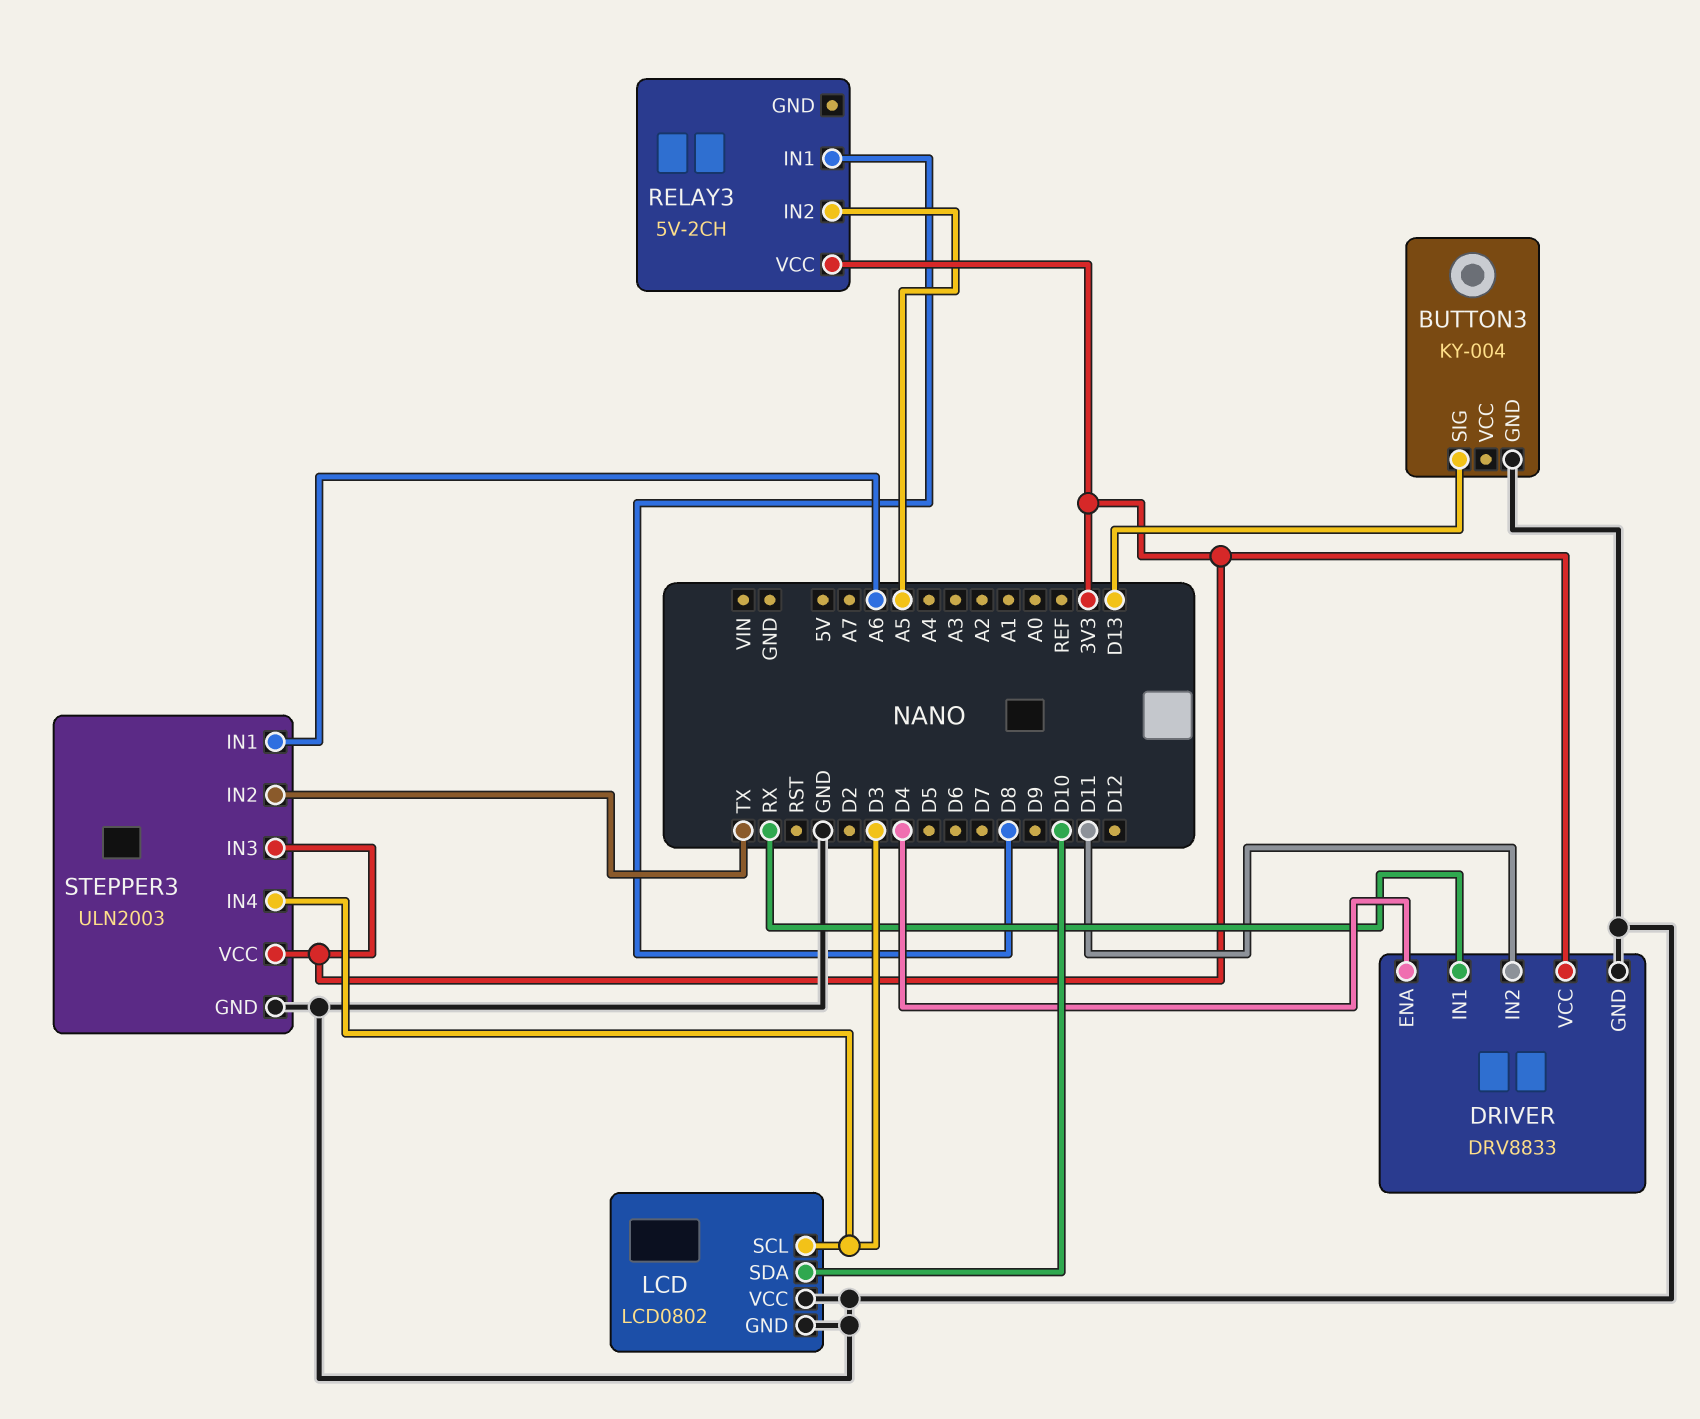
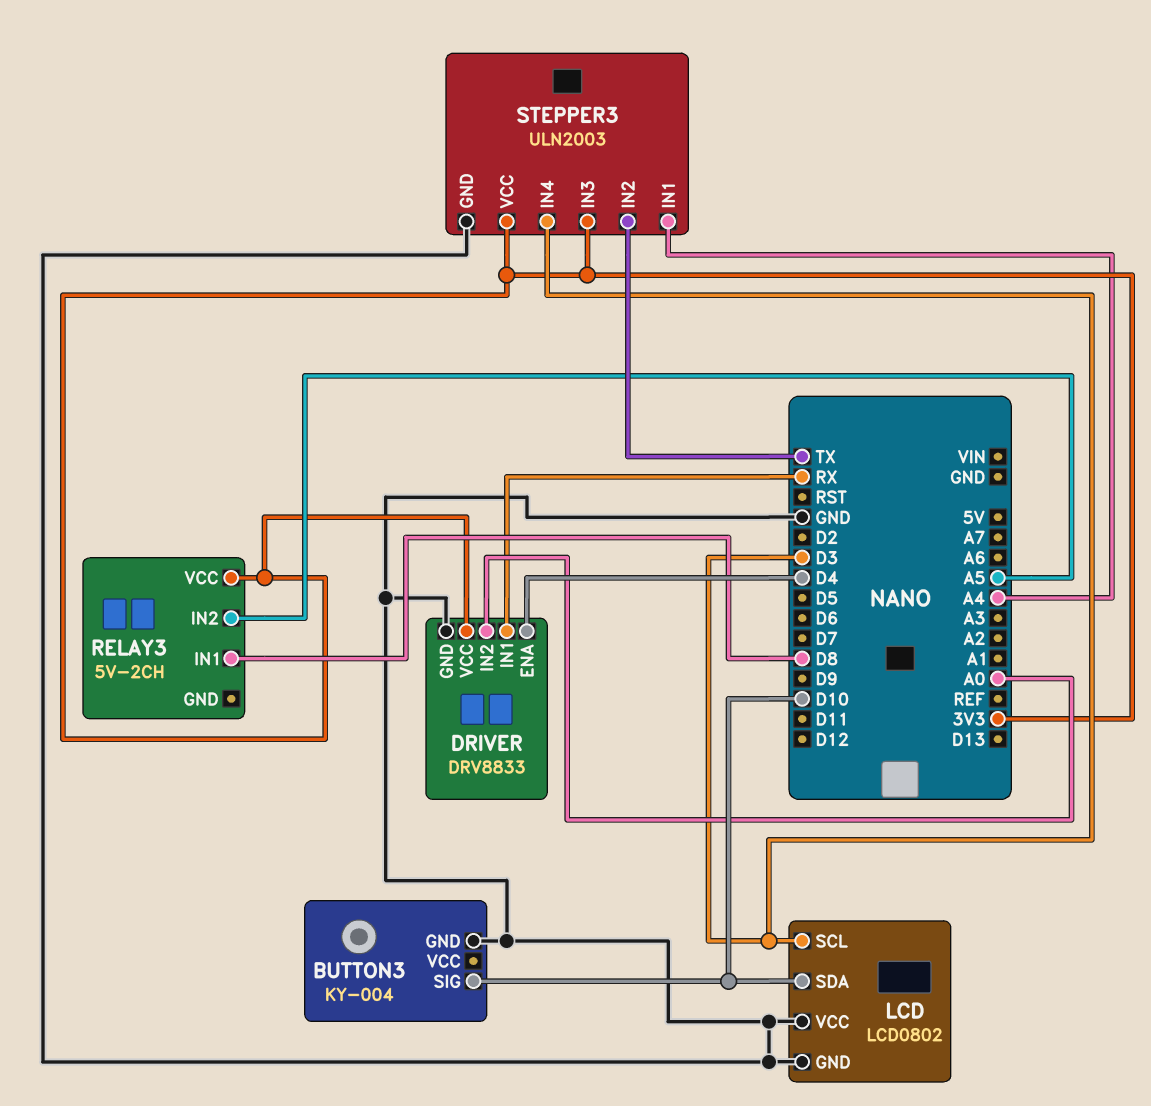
BUTTON3 pin SIG: D13 -> D10
DRIVER pin IN2: D11 -> A0
STEPPER3 pin IN1: A6 -> A4

